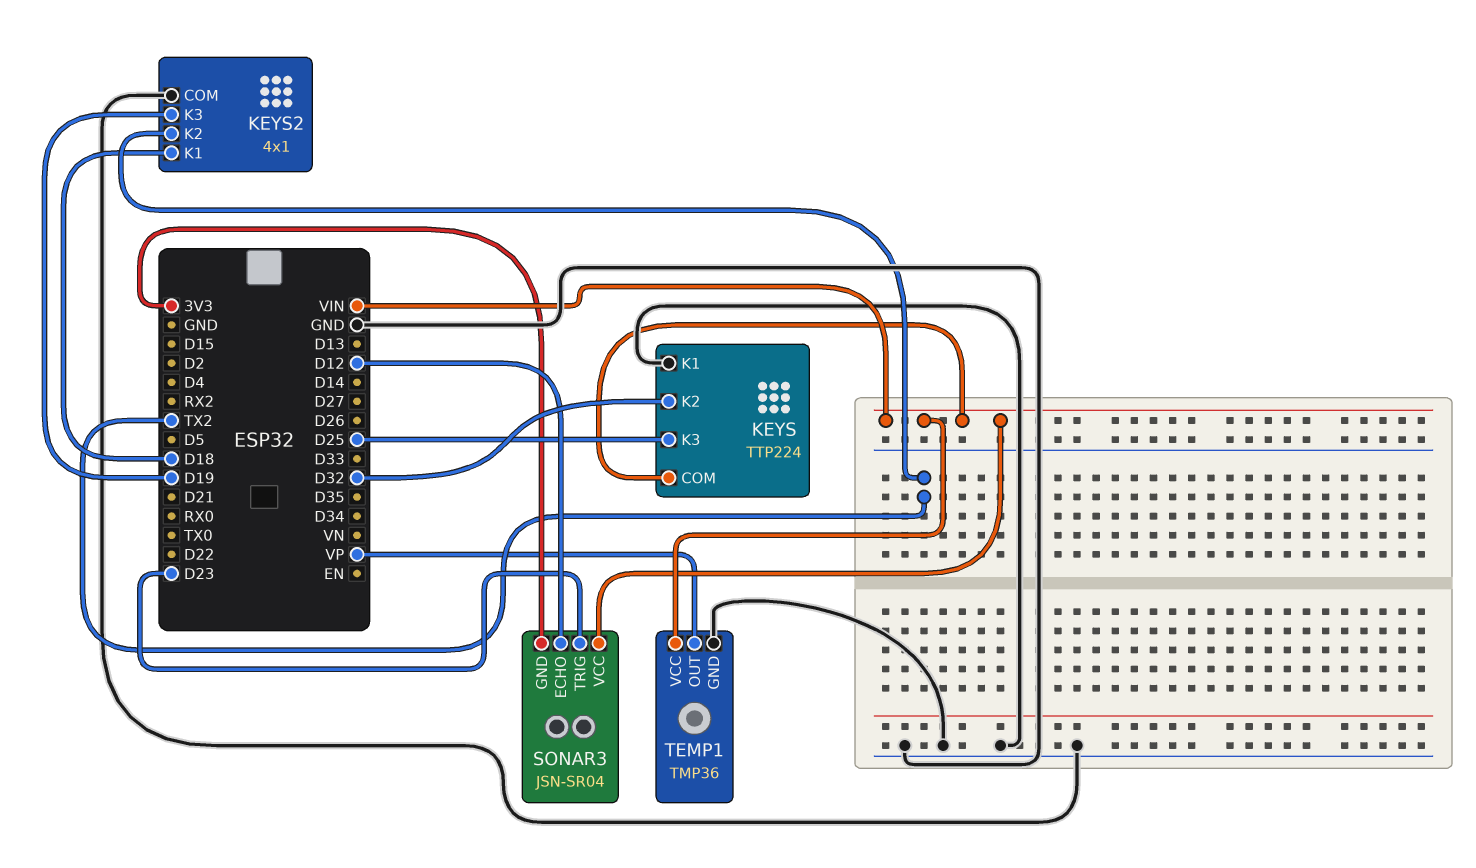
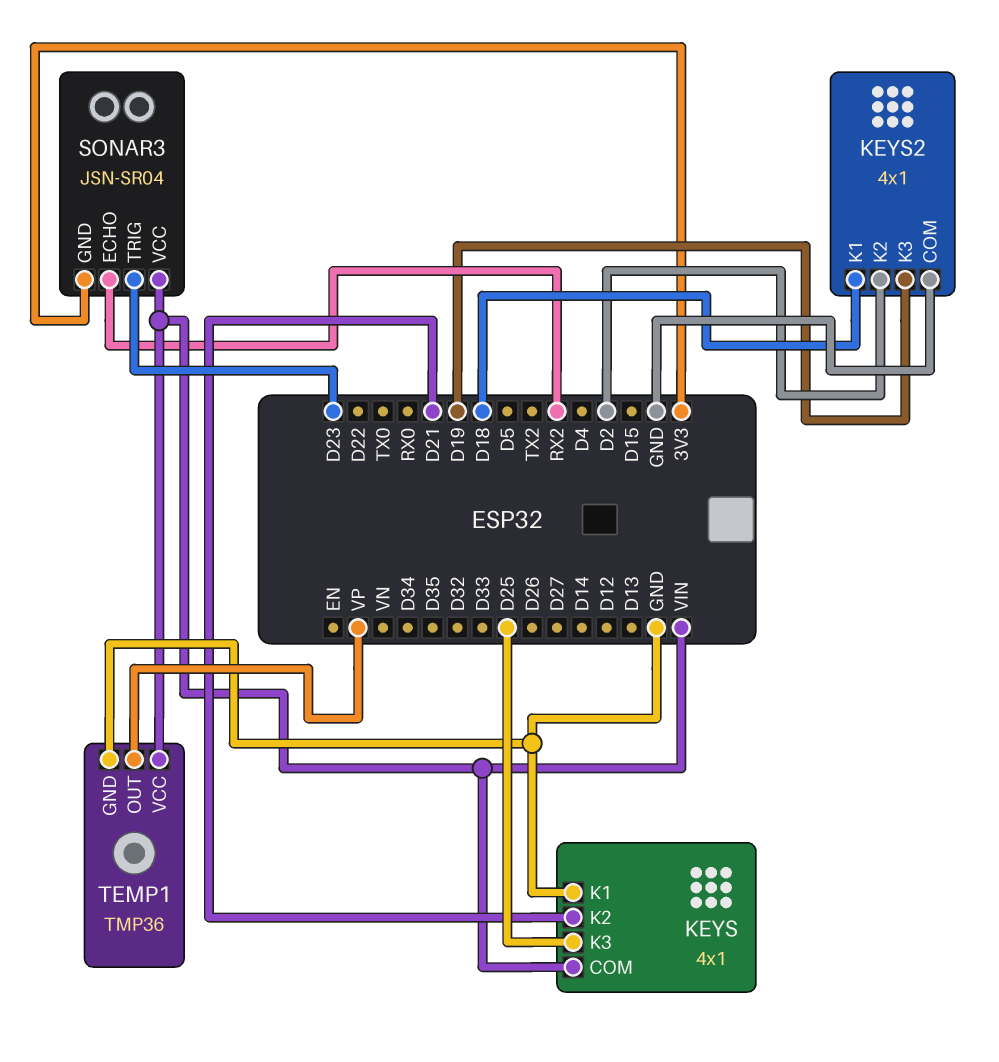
KEYS: TTP224 -> 4x1
KEYS pin K2: D32 -> D21
KEYS2 pin K2: TX2 -> D2
SONAR3 pin ECHO: D12 -> RX2

